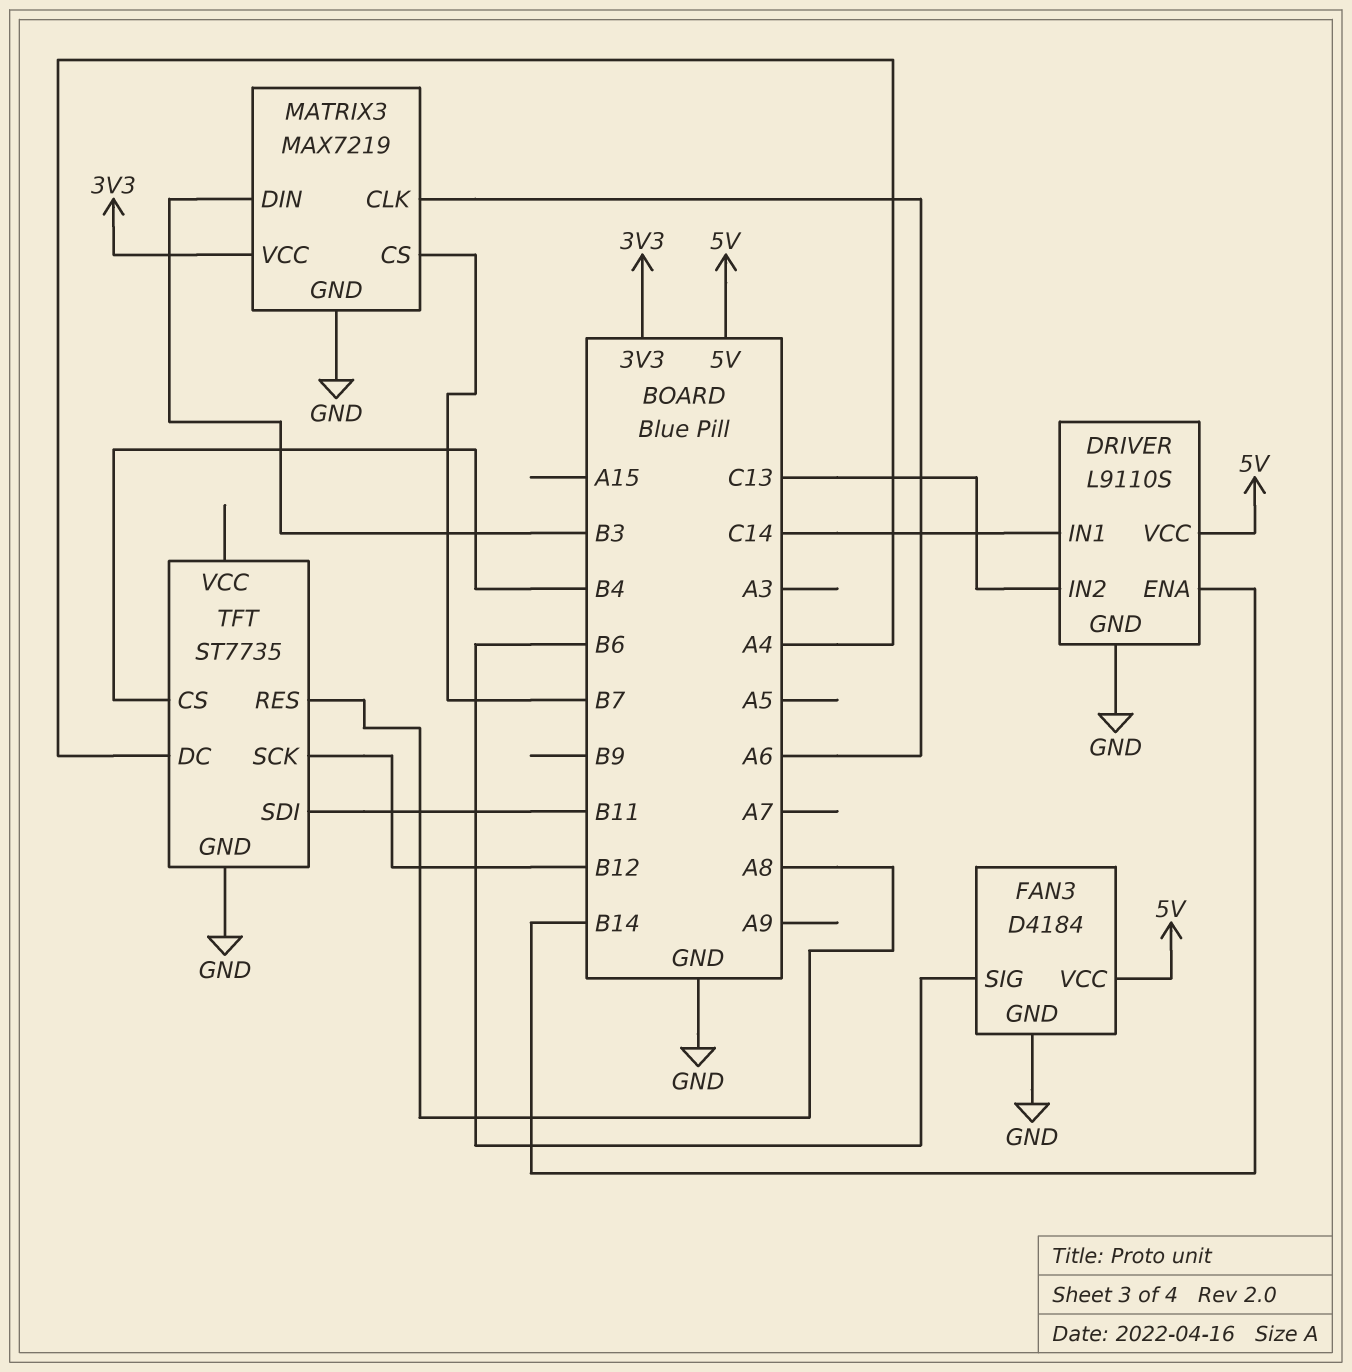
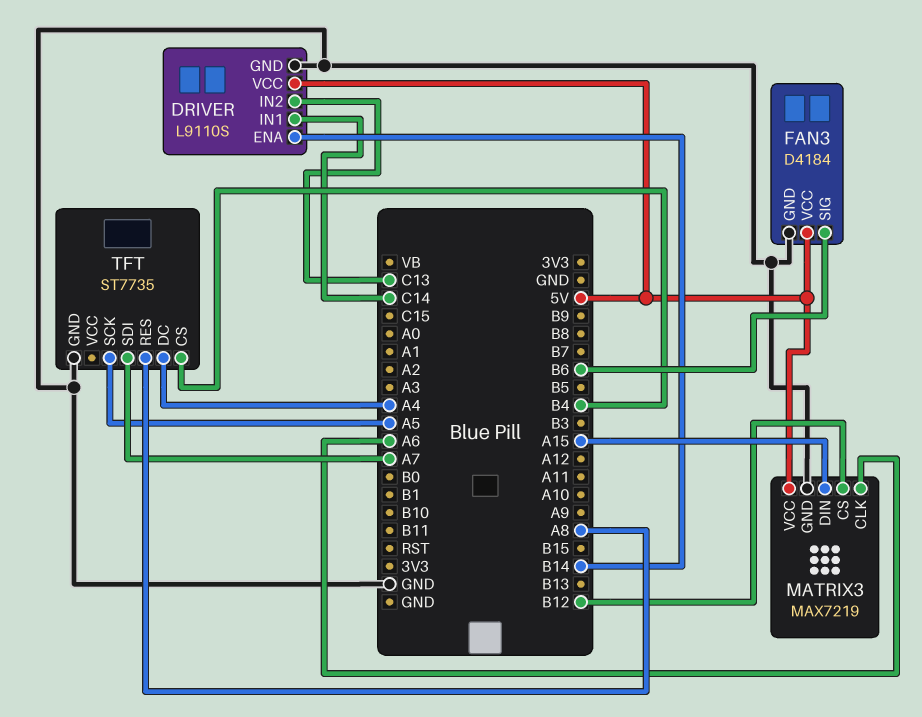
MATRIX3 pin CS: B7 -> B12
MATRIX3 pin DIN: B3 -> A15
MATRIX3 pin VCC: 3V3 -> 5V
TFT pin SCK: B12 -> A5
TFT pin SDI: B11 -> A7

